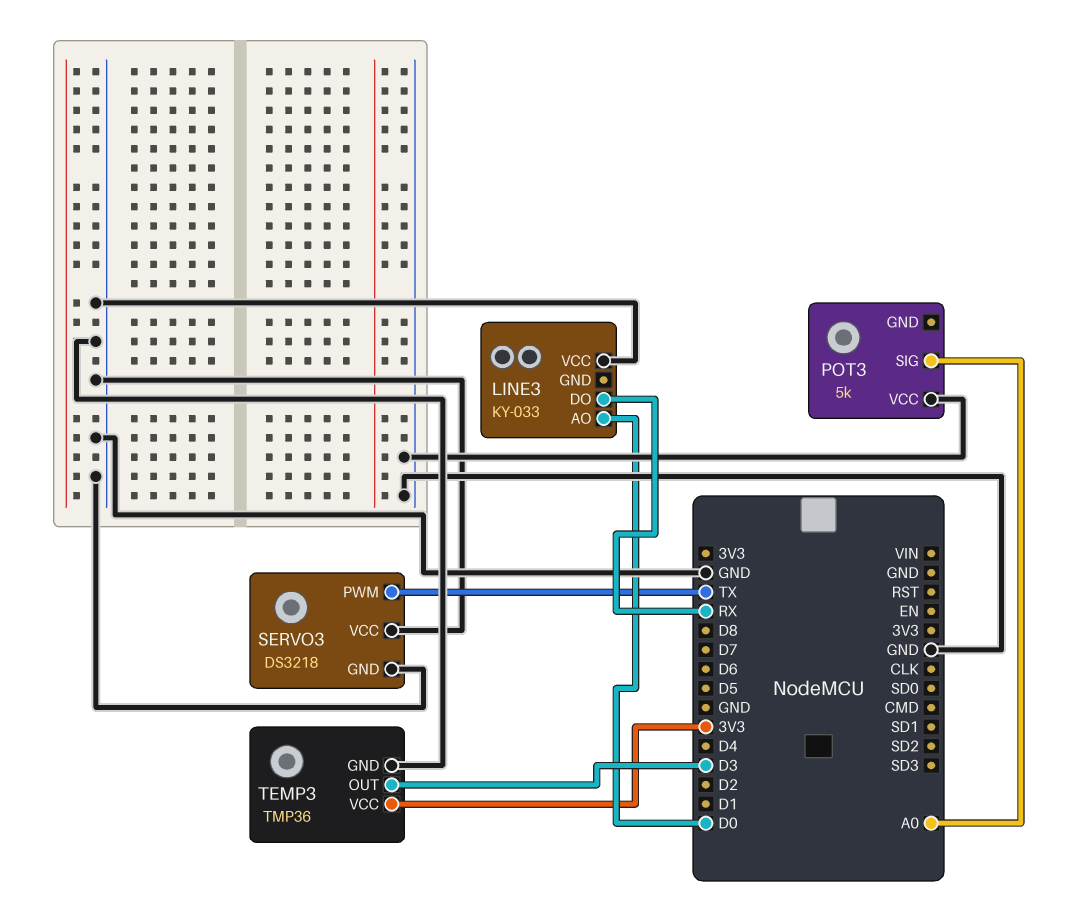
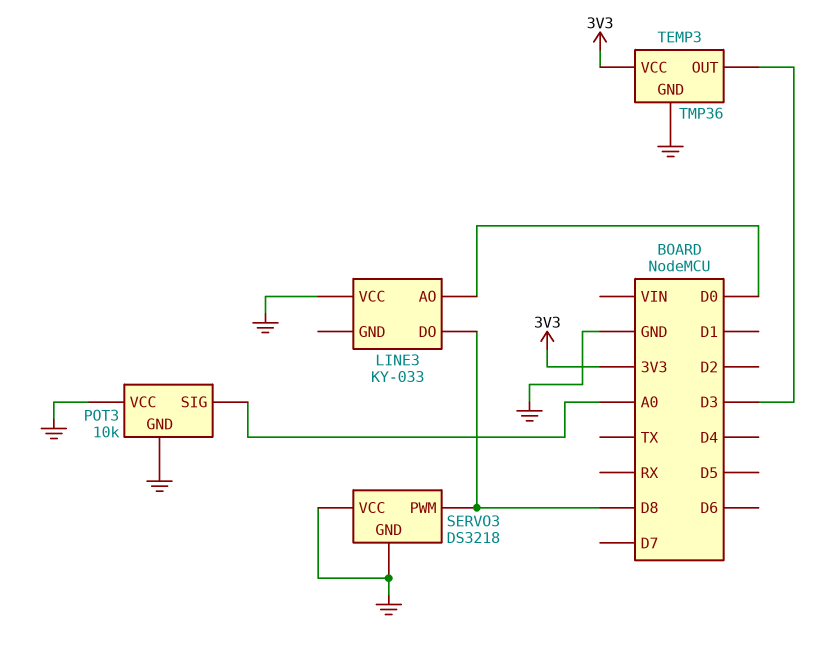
LINE3 pin DO: RX -> D8
POT3: 5k -> 10k
POT3 pin GND: none -> GND
SERVO3 pin PWM: TX -> D8

